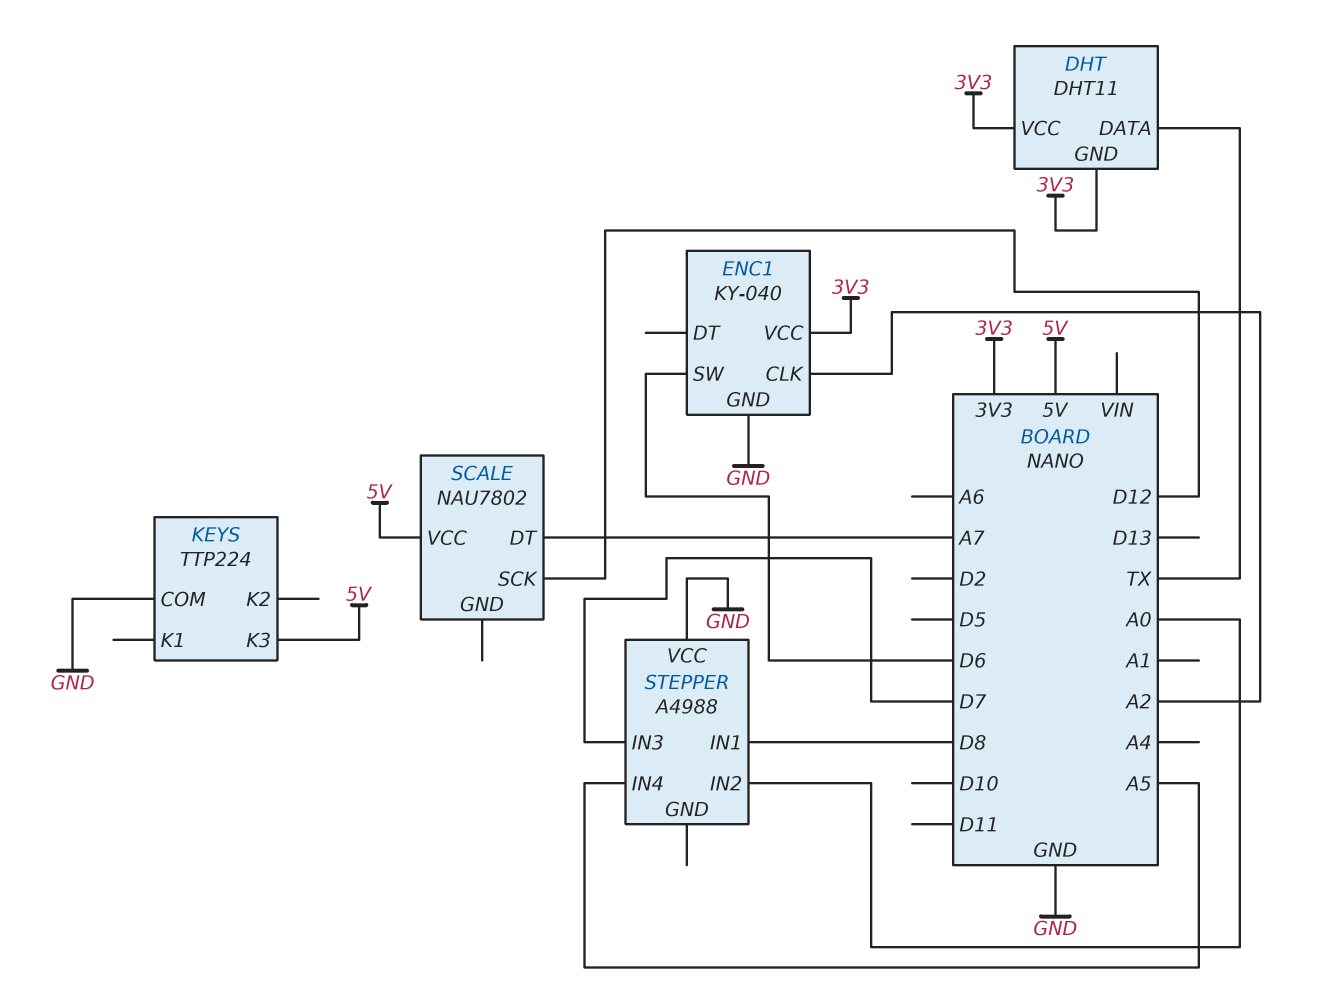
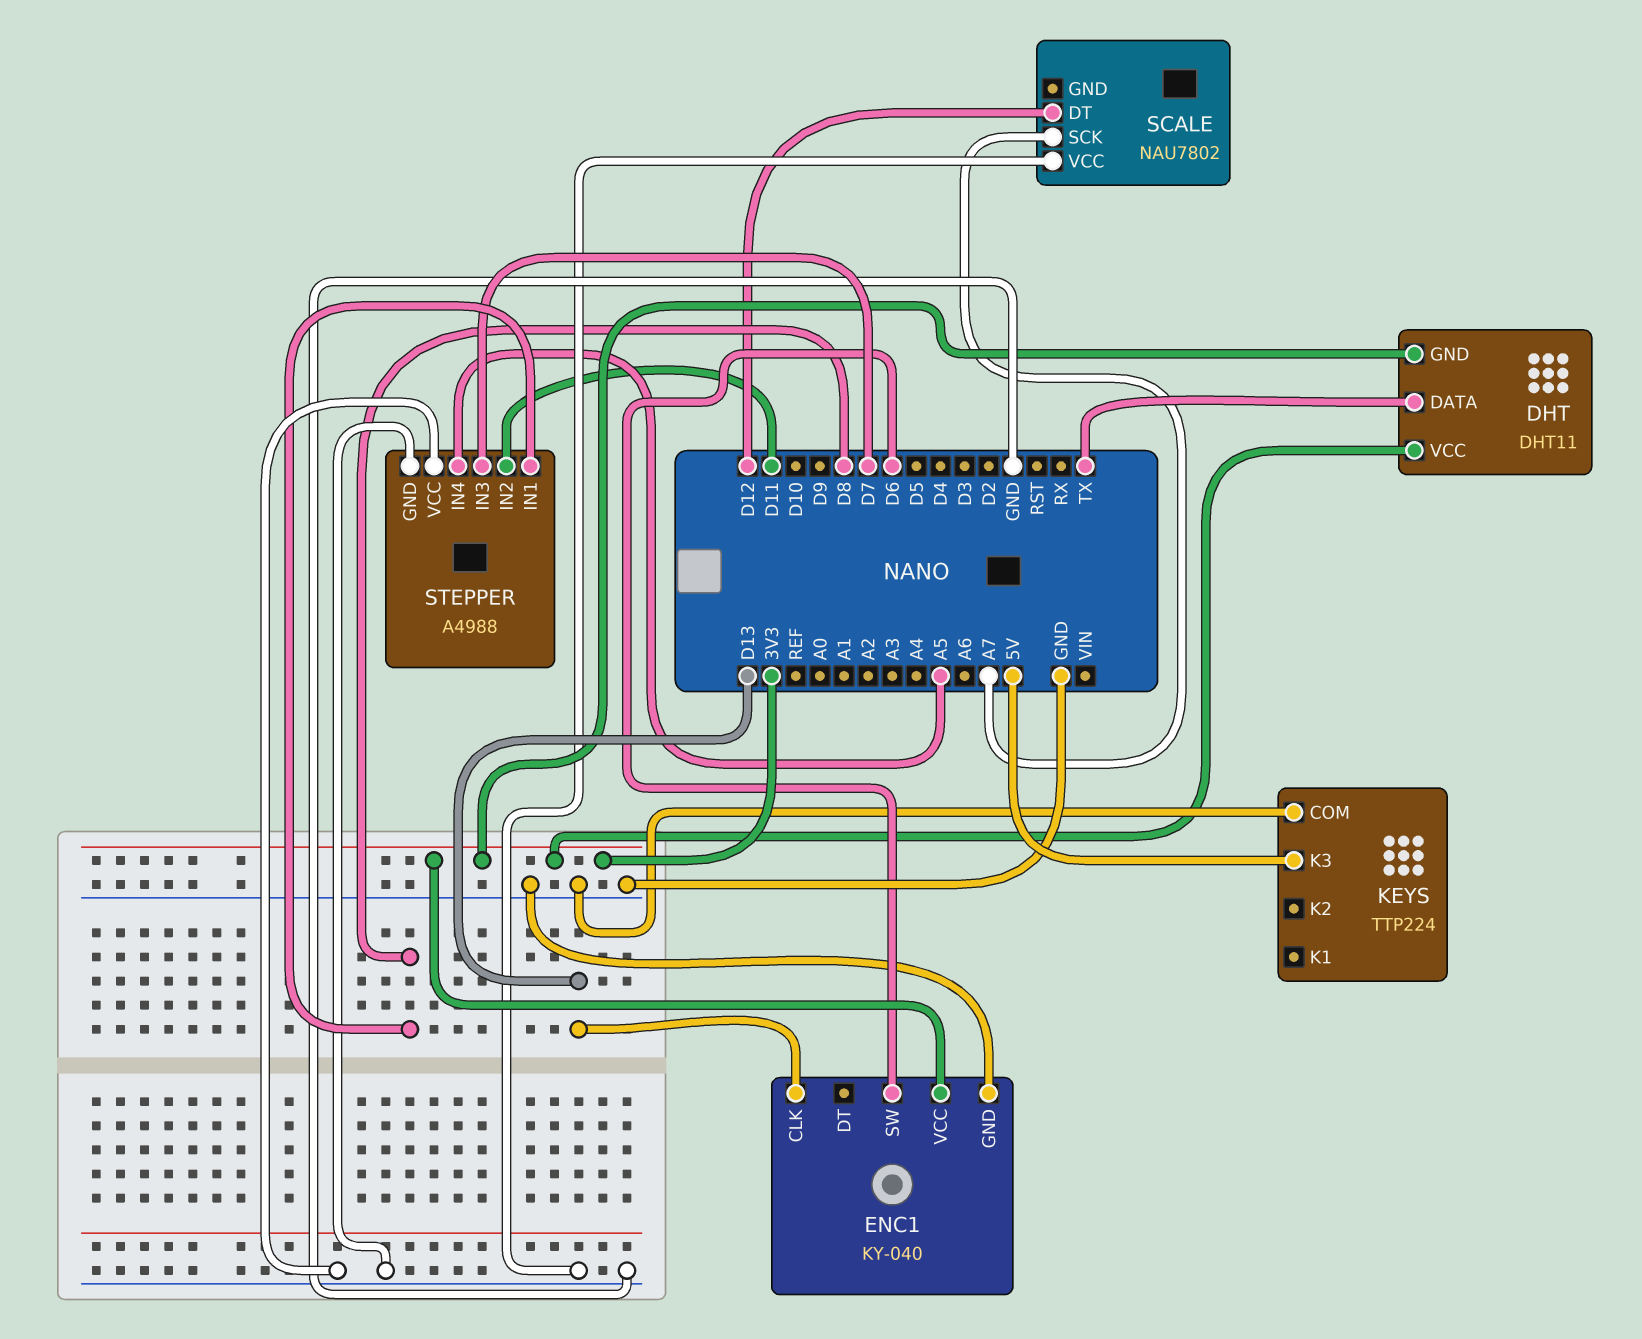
ENC1 pin CLK: A2 -> D13
SCALE pin DT: A7 -> D12
SCALE pin SCK: D12 -> A7
SCALE pin VCC: 5V -> GND
STEPPER pin GND: none -> GND
STEPPER pin IN2: A0 -> D11

